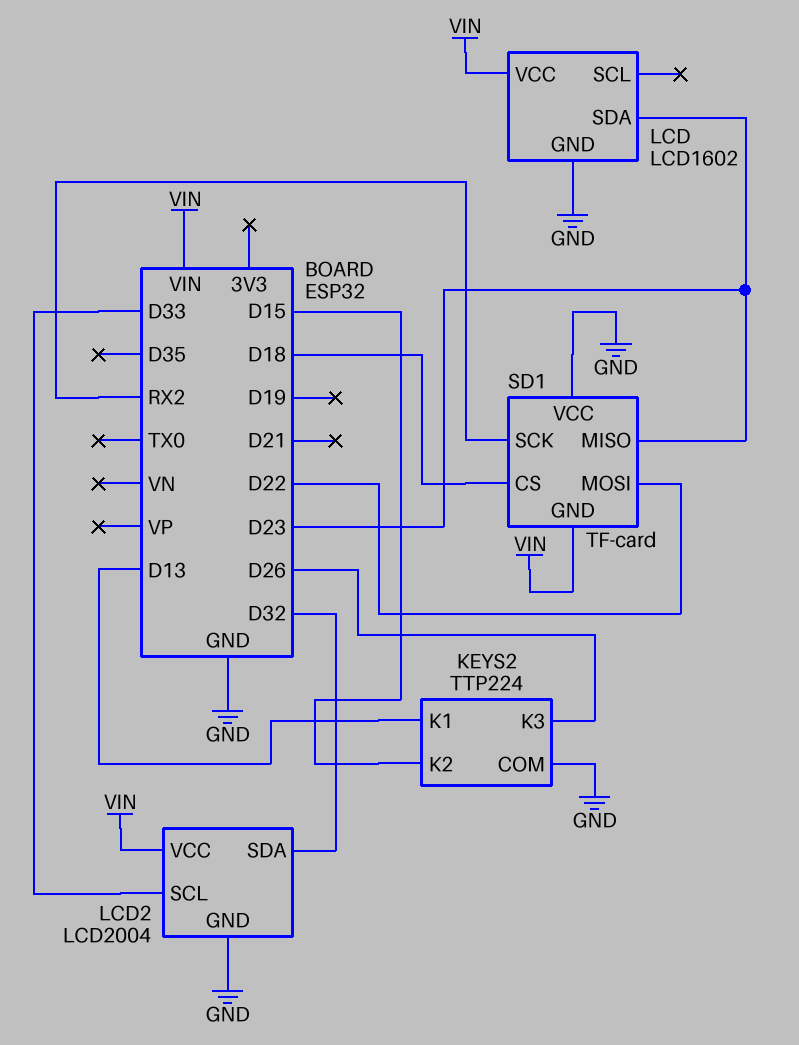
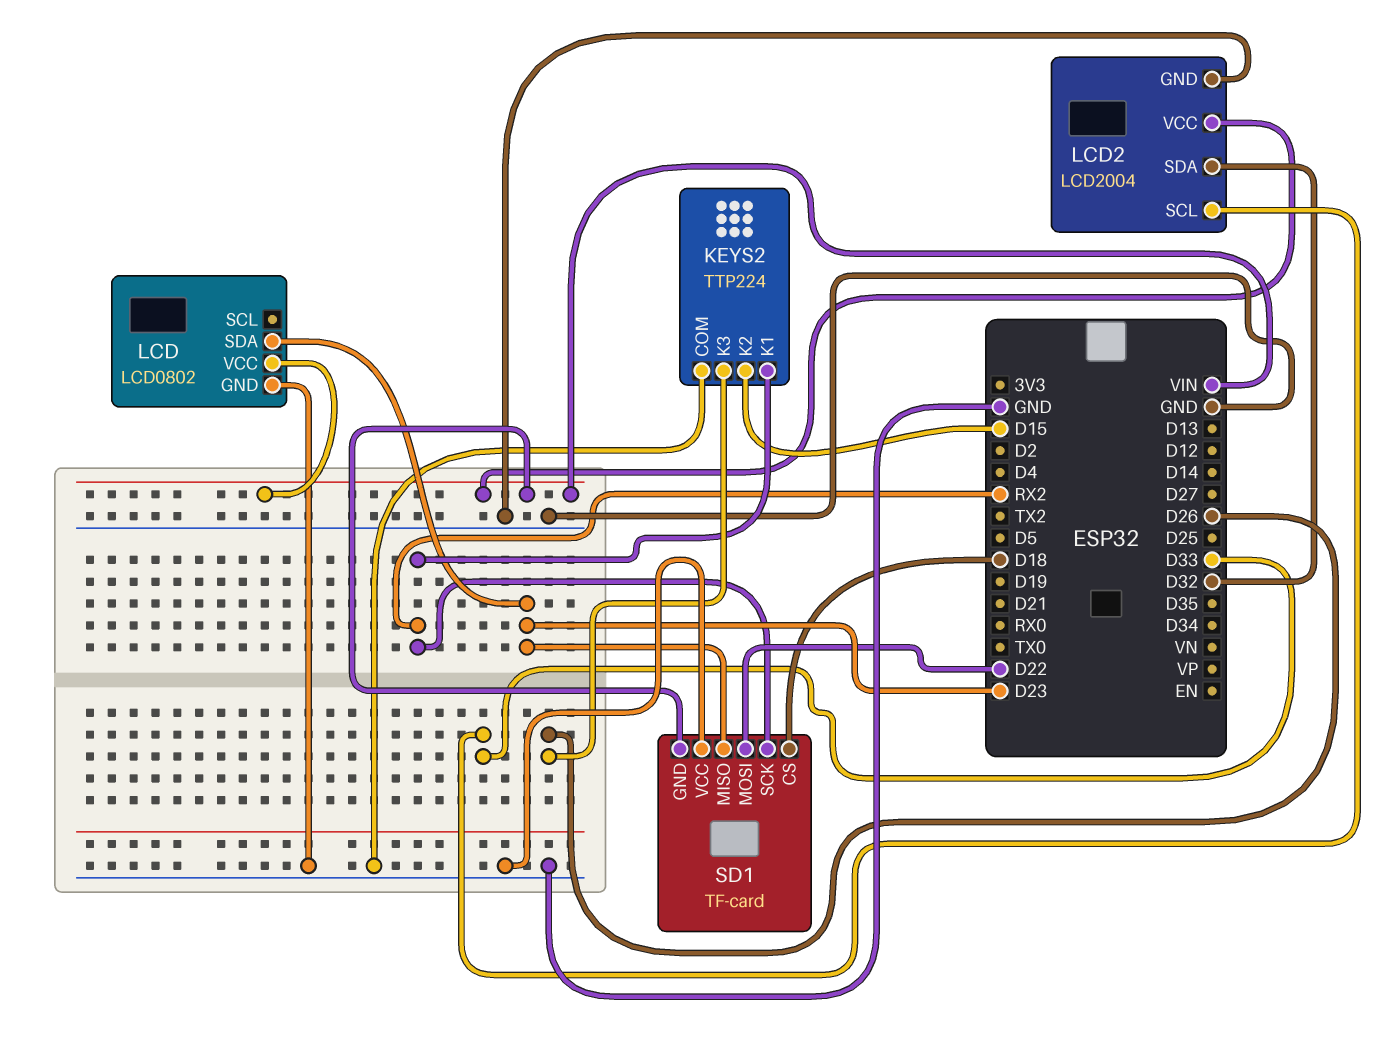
KEYS2 pin K1: D13 -> RX2
LCD: LCD1602 -> LCD0802

